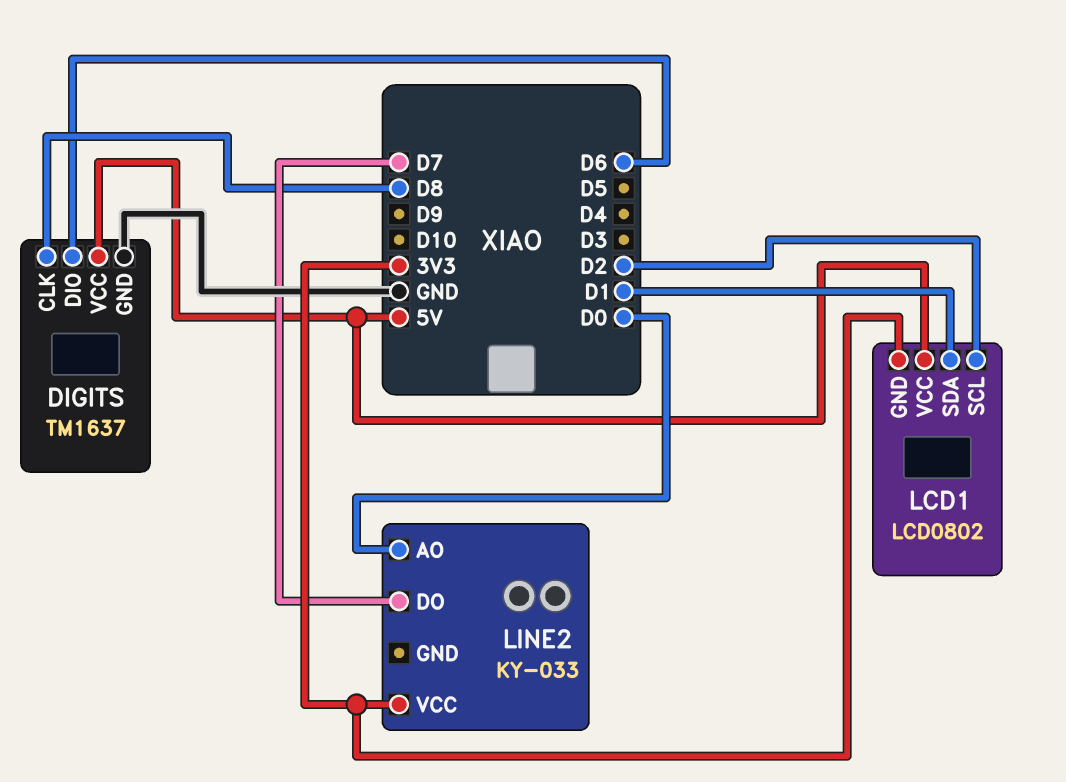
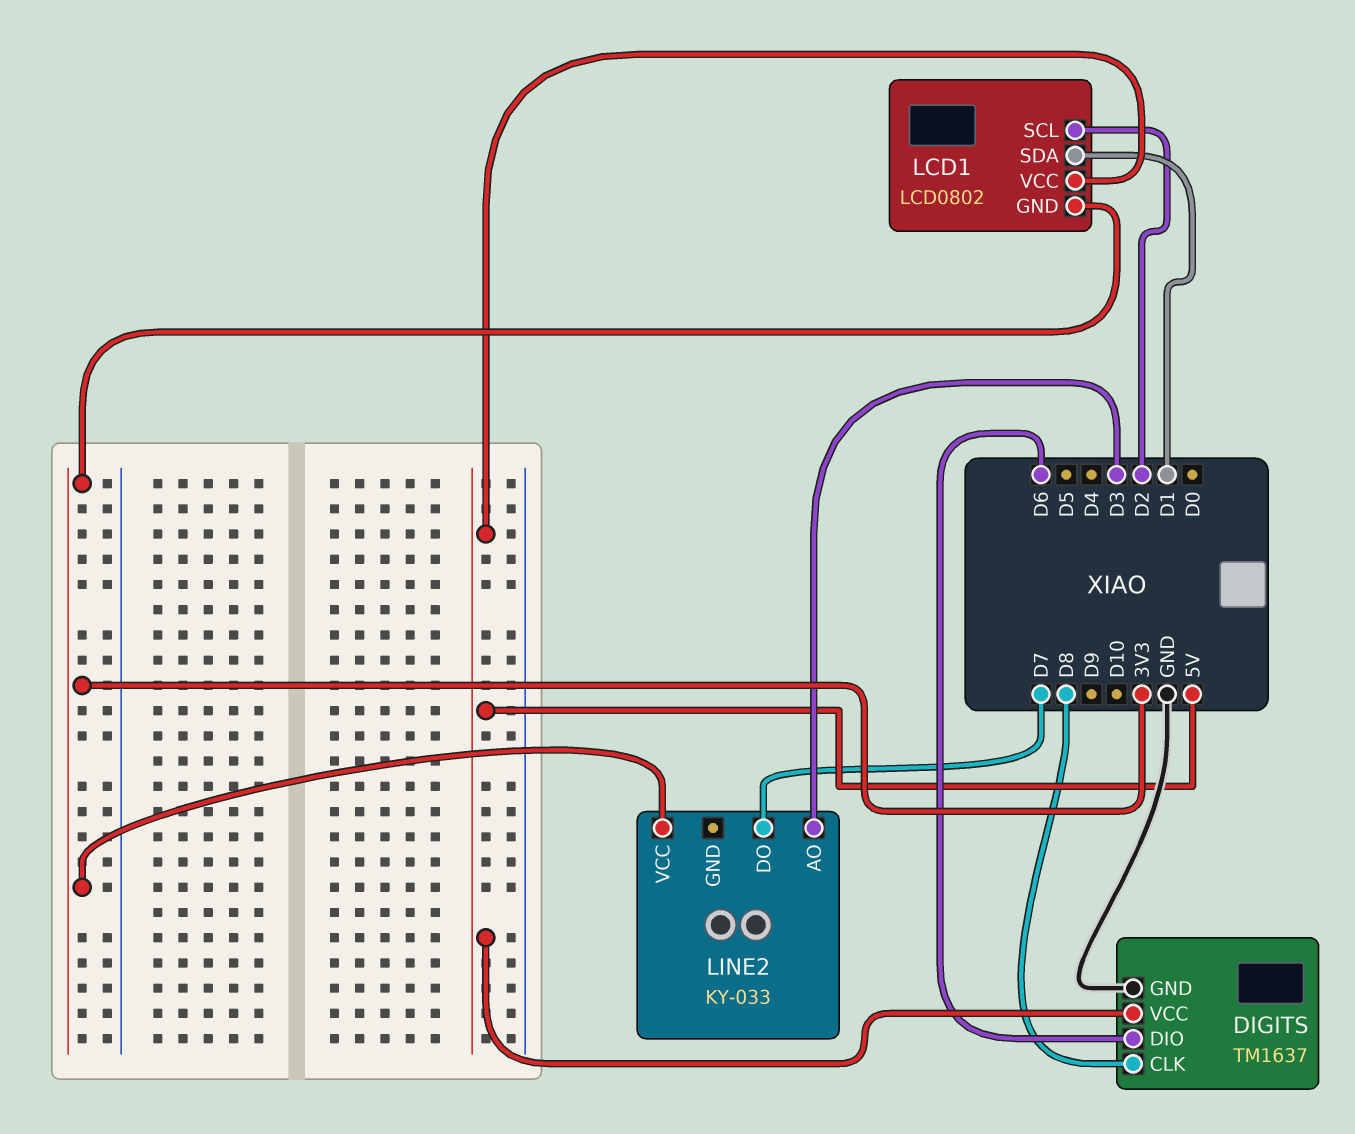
LINE2 pin AO: D0 -> D3

